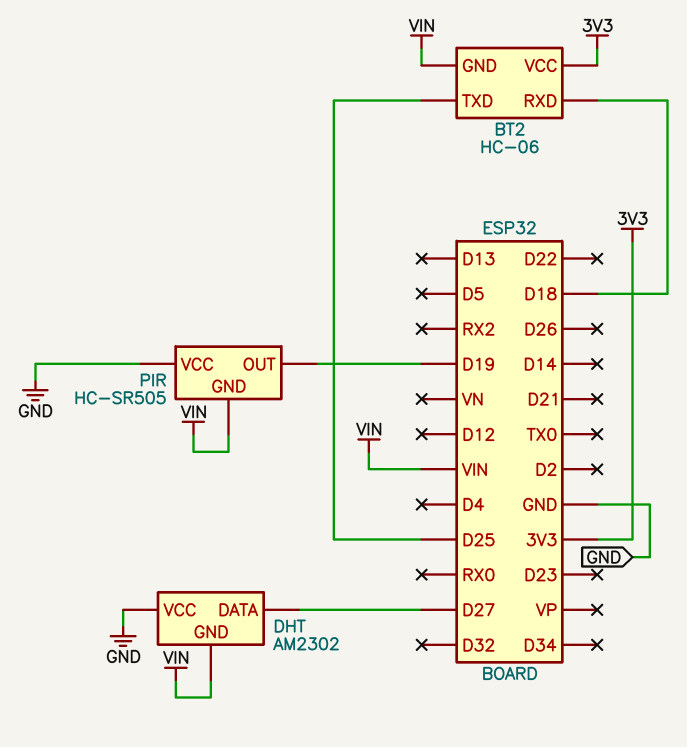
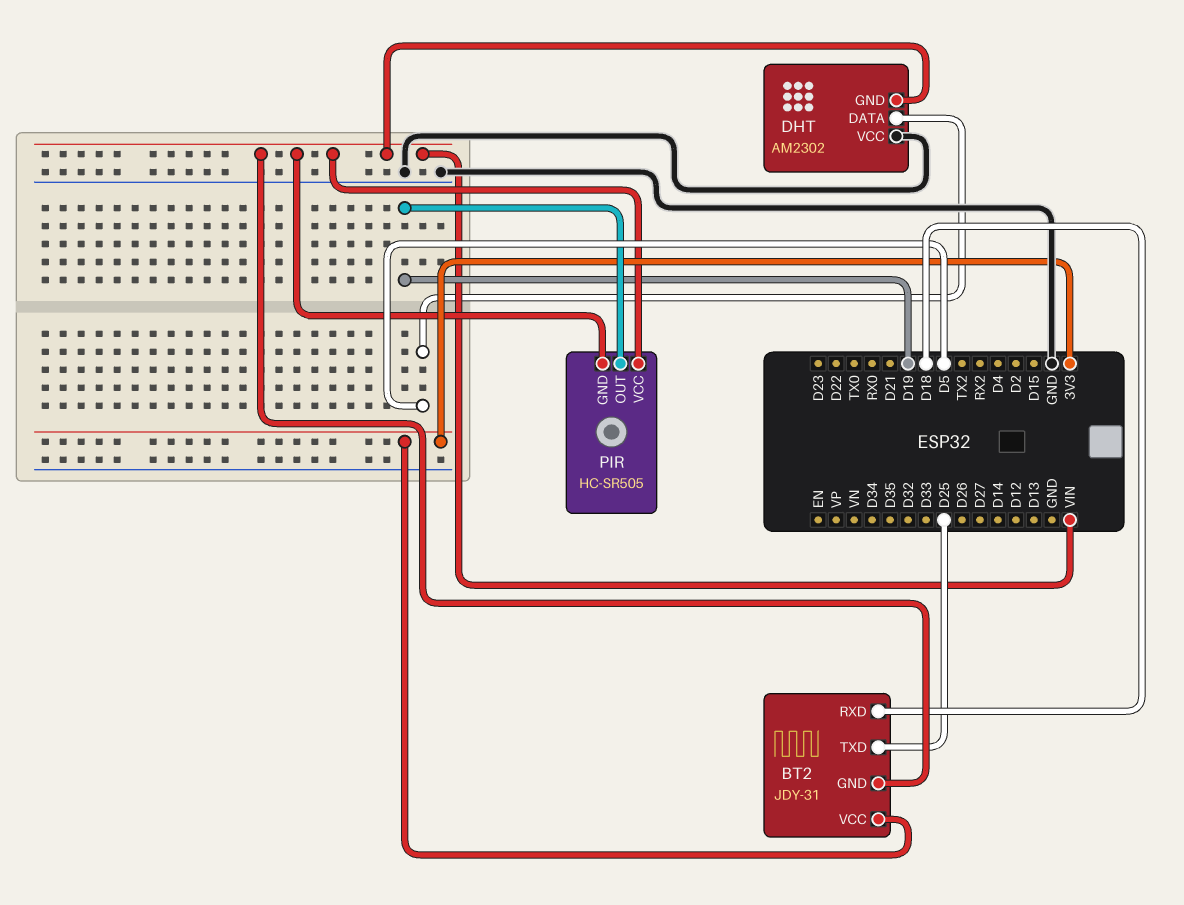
BT2: HC-06 -> JDY-31
DHT pin DATA: D27 -> D5
PIR pin VCC: GND -> VIN

